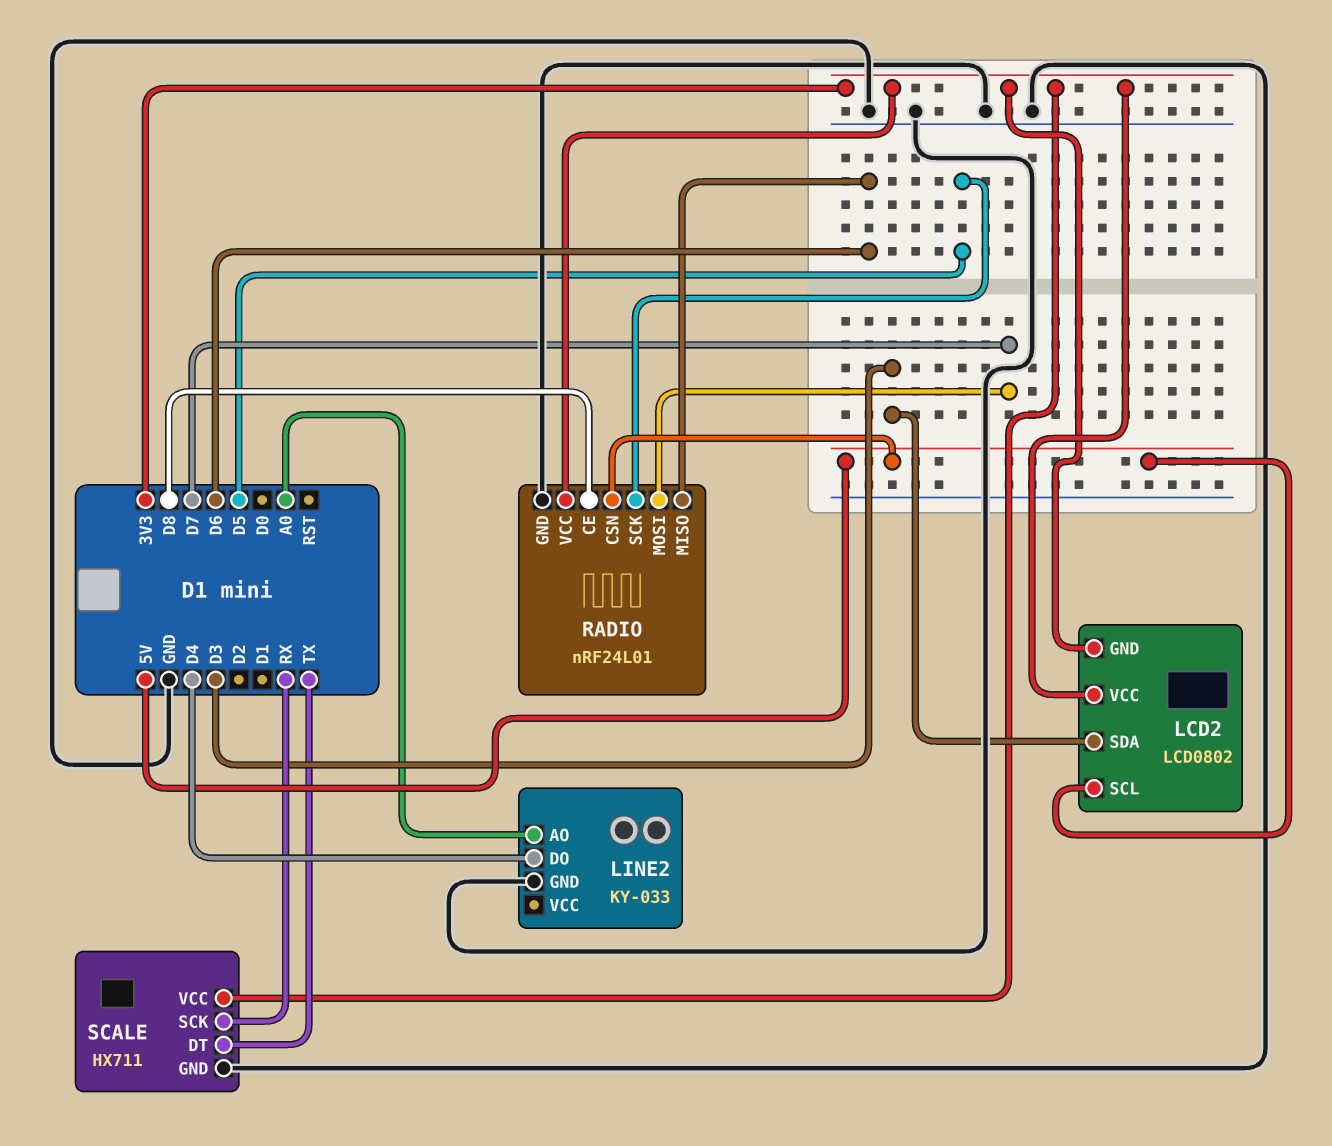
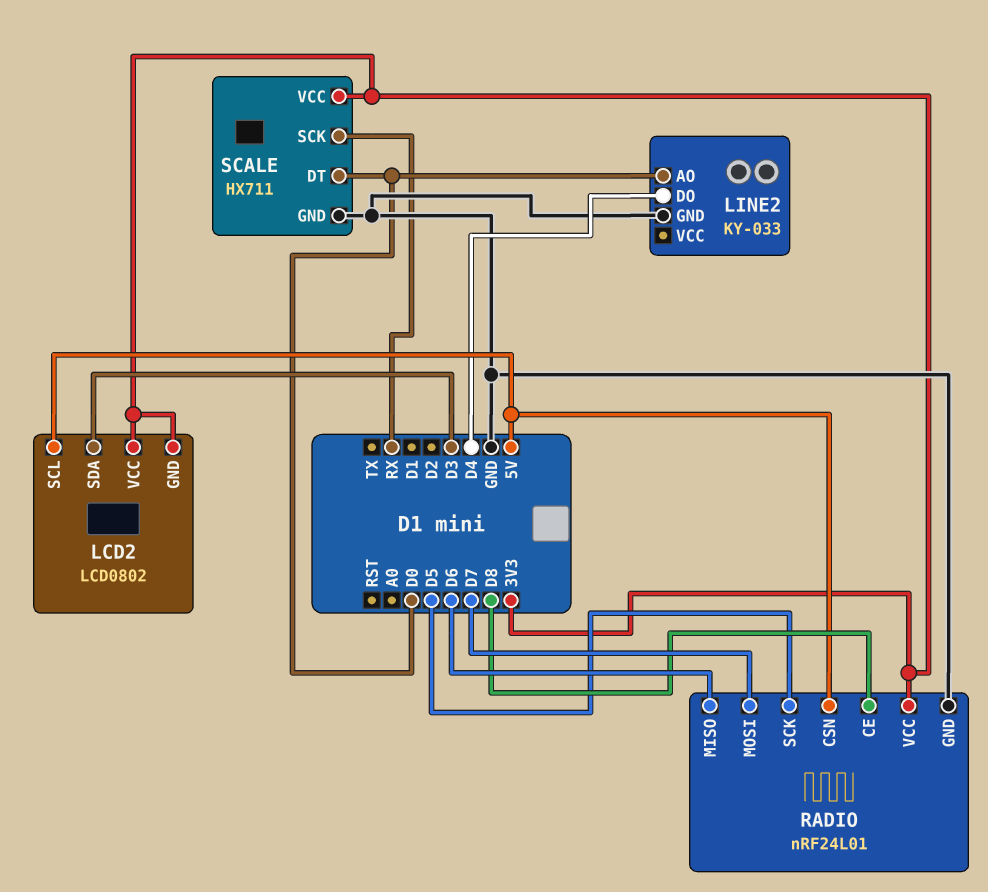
LINE2 pin AO: A0 -> D0
SCALE pin DT: TX -> D0

